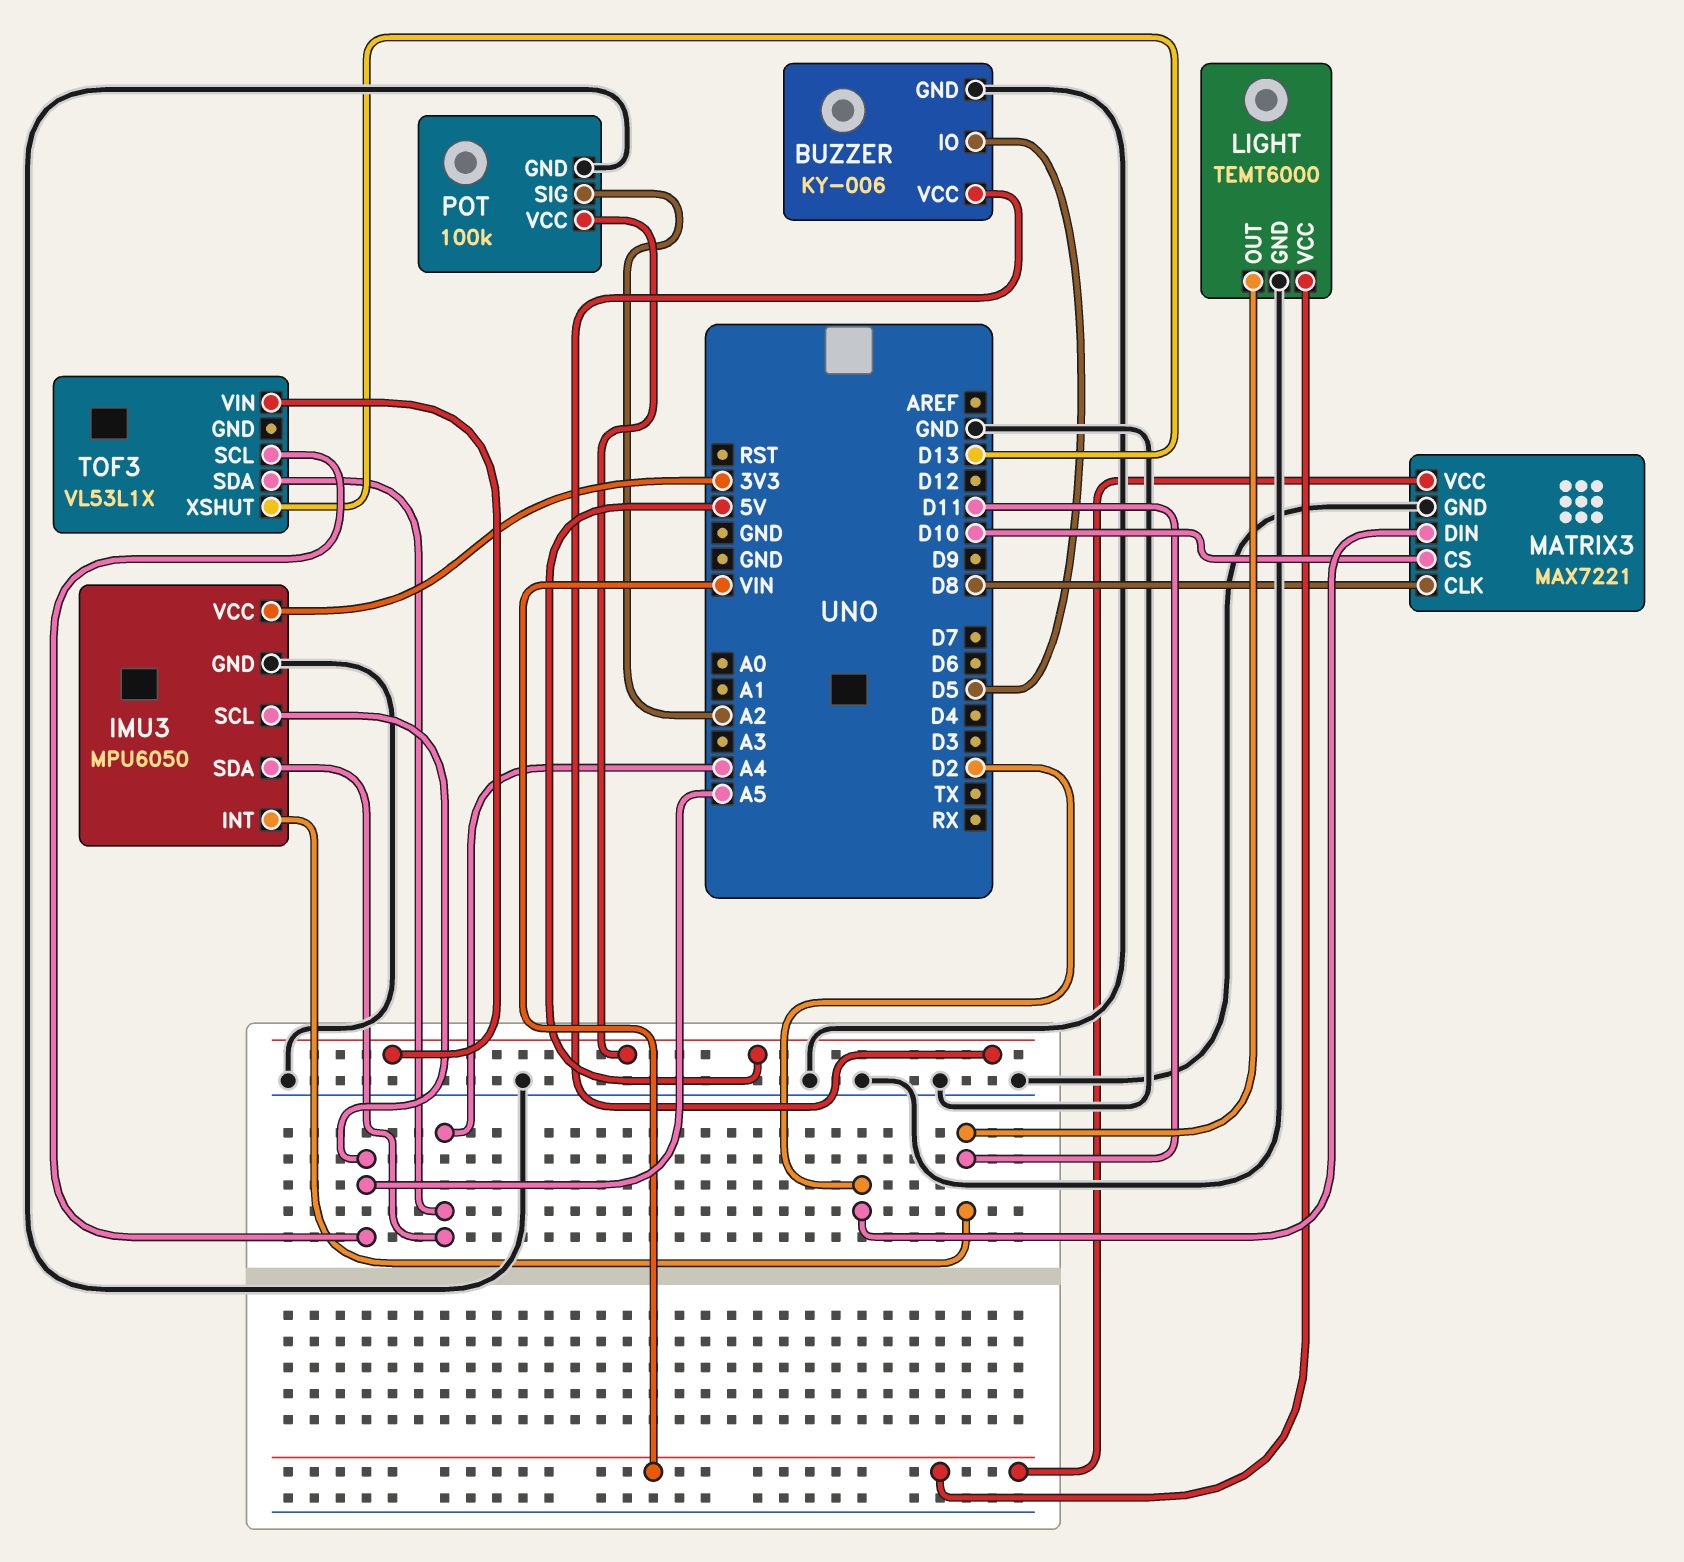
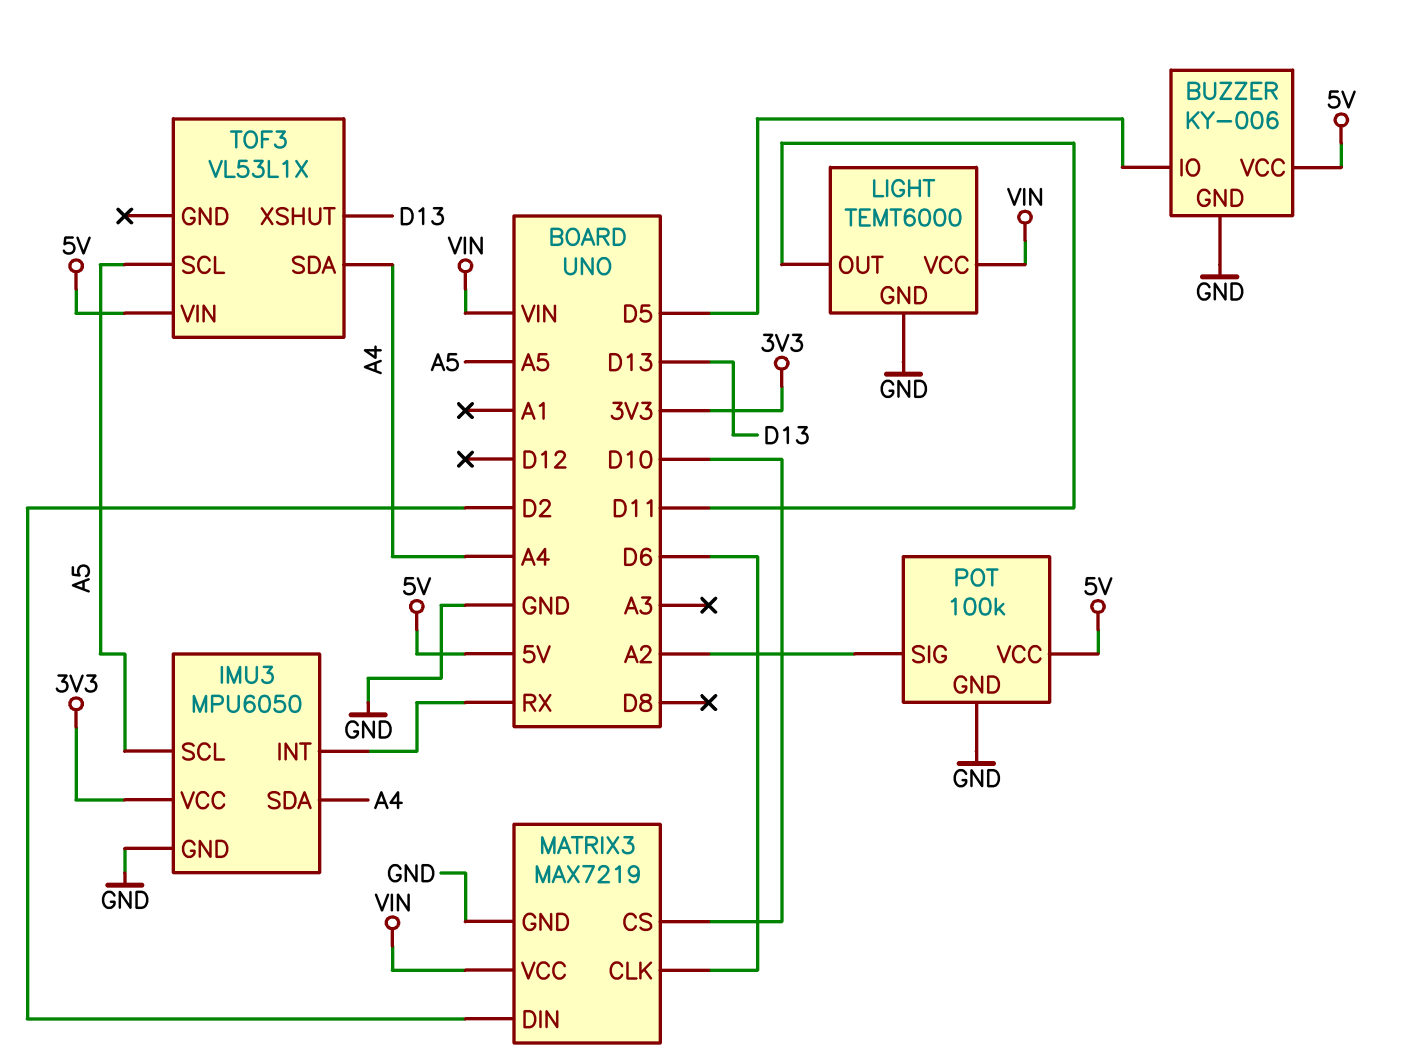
IMU3 pin INT: D11 -> RX
MATRIX3: MAX7221 -> MAX7219
MATRIX3 pin CLK: D8 -> D6

